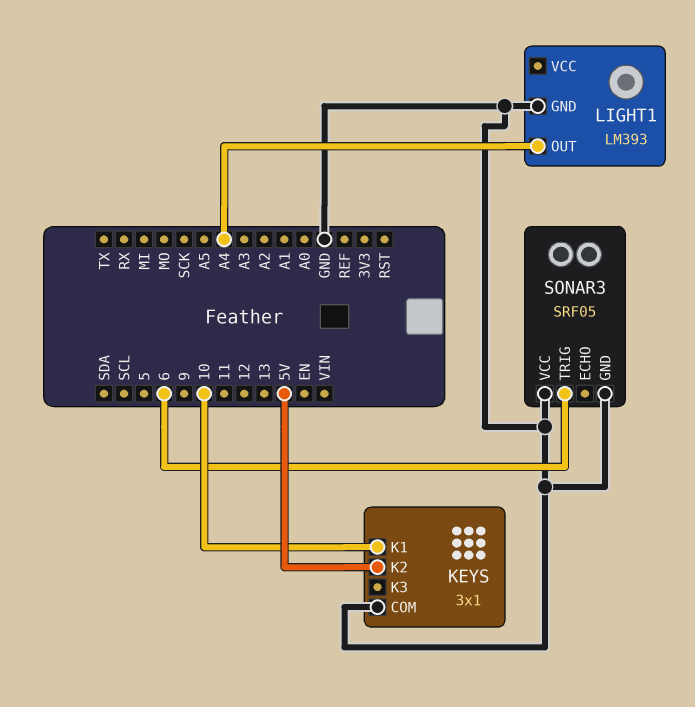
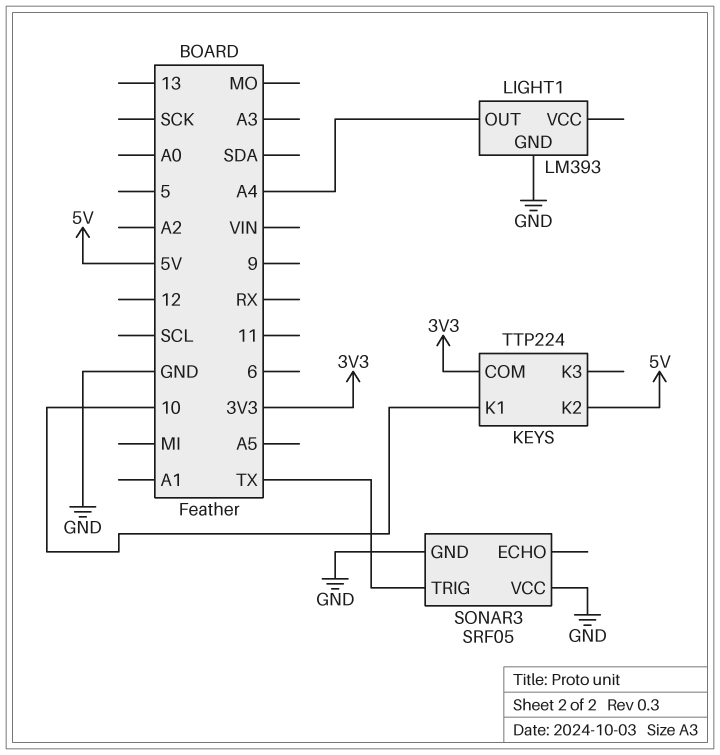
KEYS: 3x1 -> TTP224
KEYS pin COM: GND -> 3V3
SONAR3 pin TRIG: 6 -> TX

